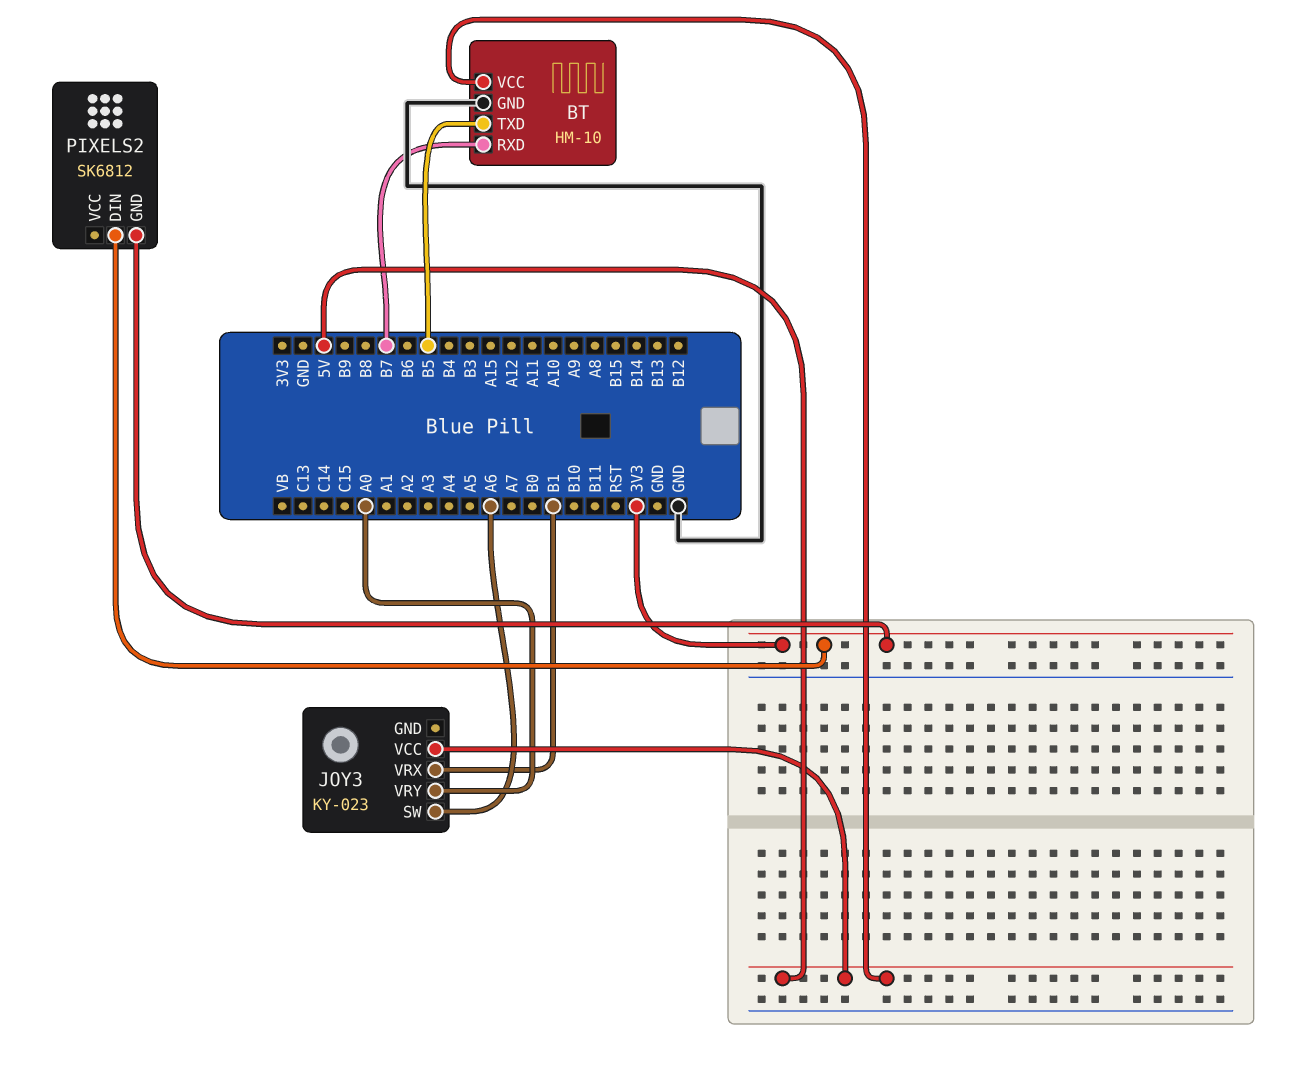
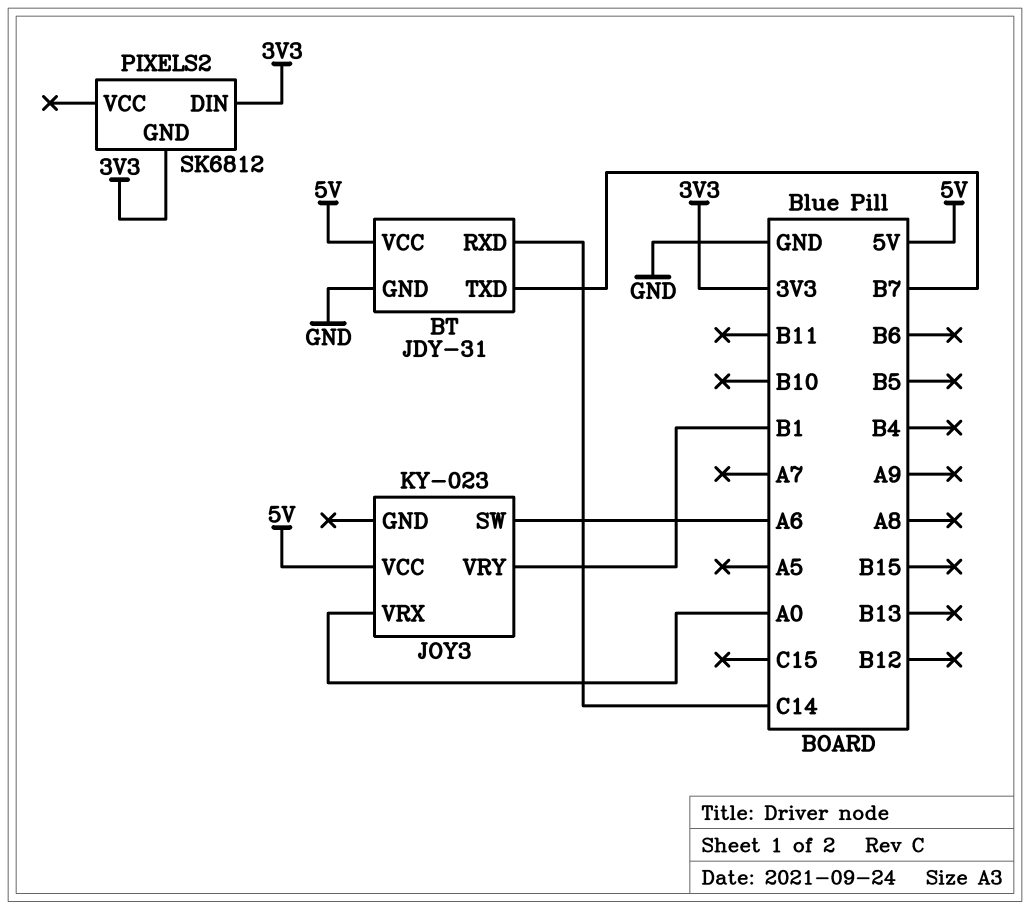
BT: HM-10 -> JDY-31
BT pin RXD: B7 -> C14
BT pin TXD: B5 -> B7
JOY3 pin VRX: B1 -> A0
JOY3 pin VRY: A0 -> B1

